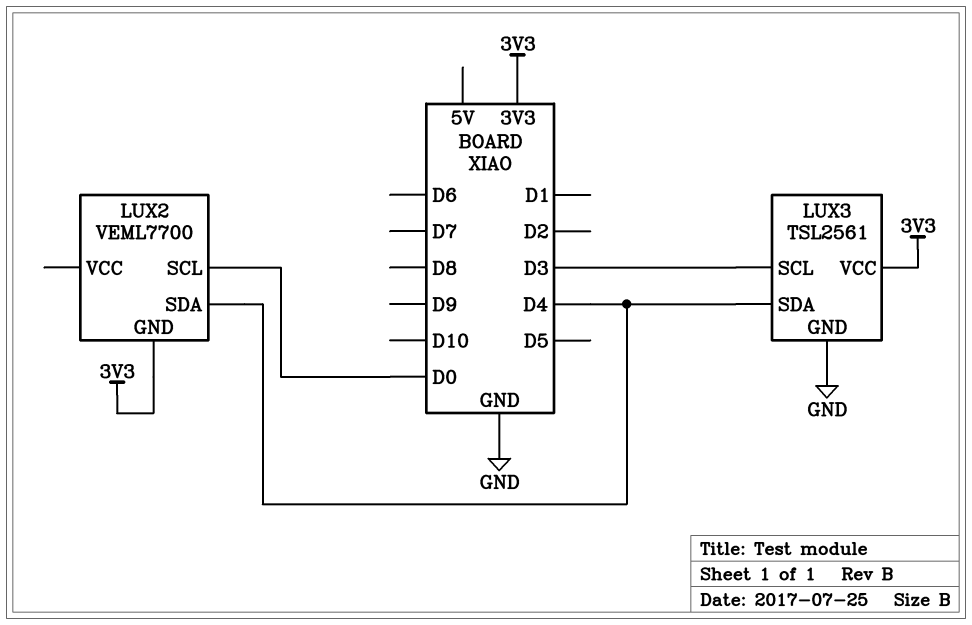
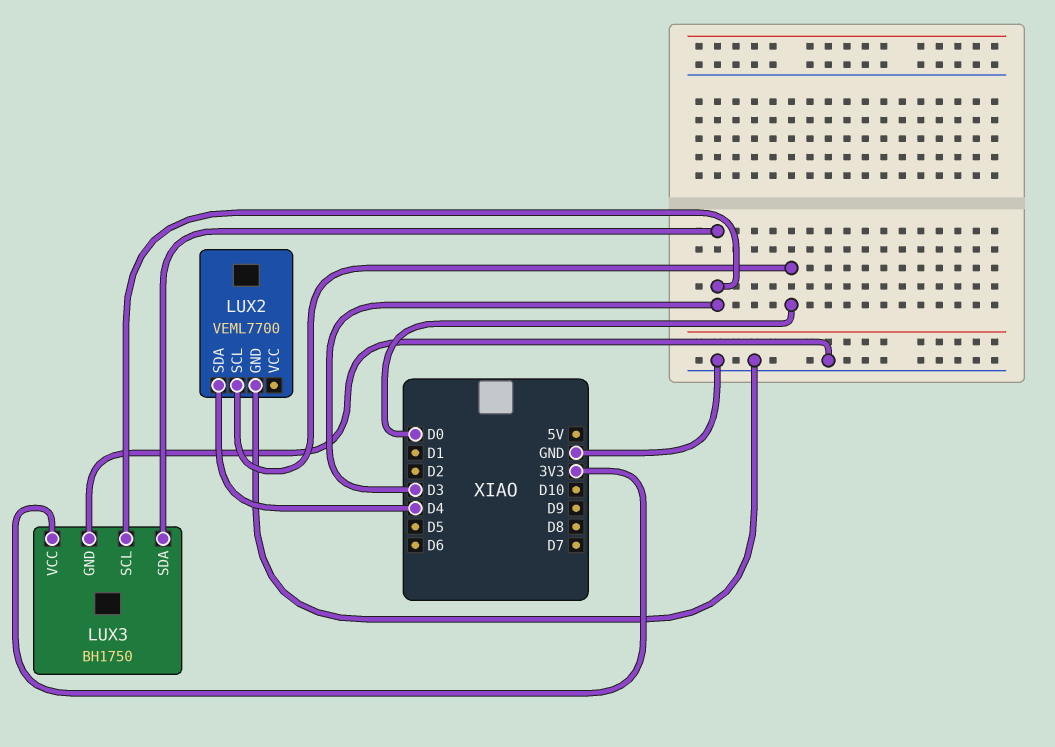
LUX2 pin GND: 3V3 -> GND
LUX3: TSL2561 -> BH1750
LUX3 pin SDA: D4 -> D3

